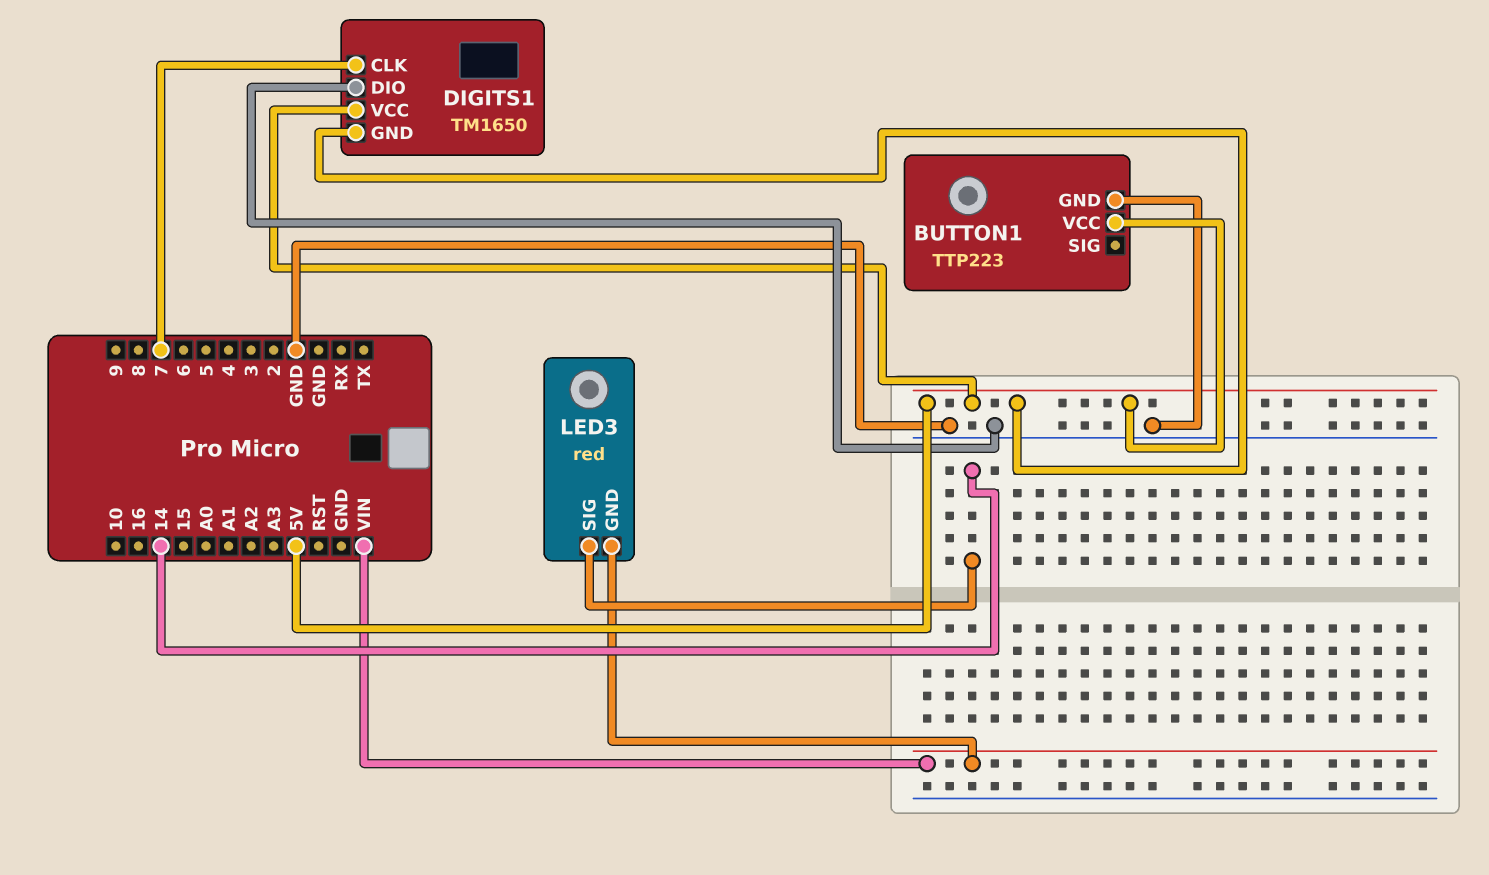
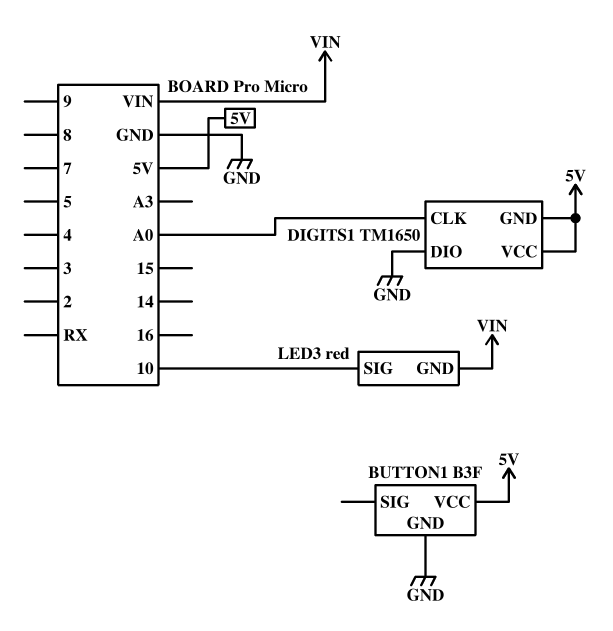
BUTTON1: TTP223 -> B3F
DIGITS1 pin CLK: 7 -> A0
LED3 pin SIG: 14 -> 10

